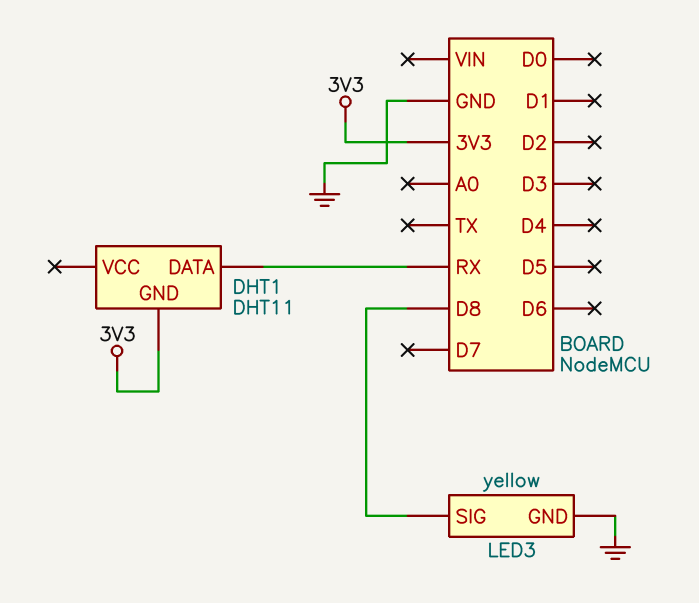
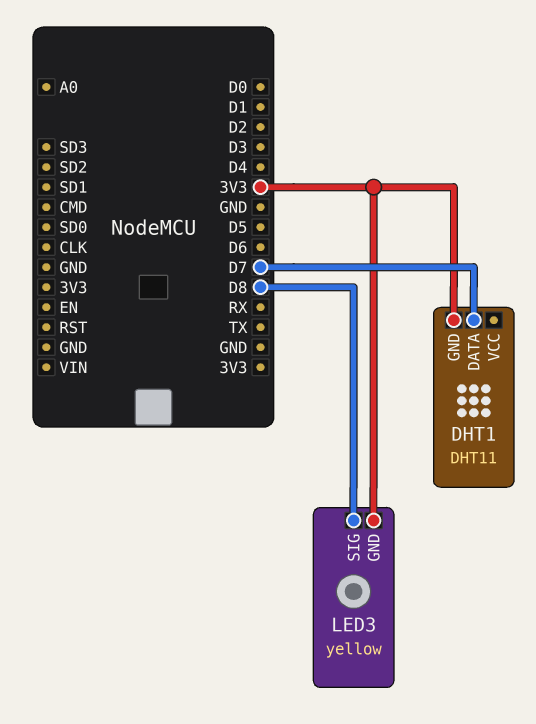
DHT1 pin DATA: RX -> D7
LED3 pin GND: GND -> 3V3

